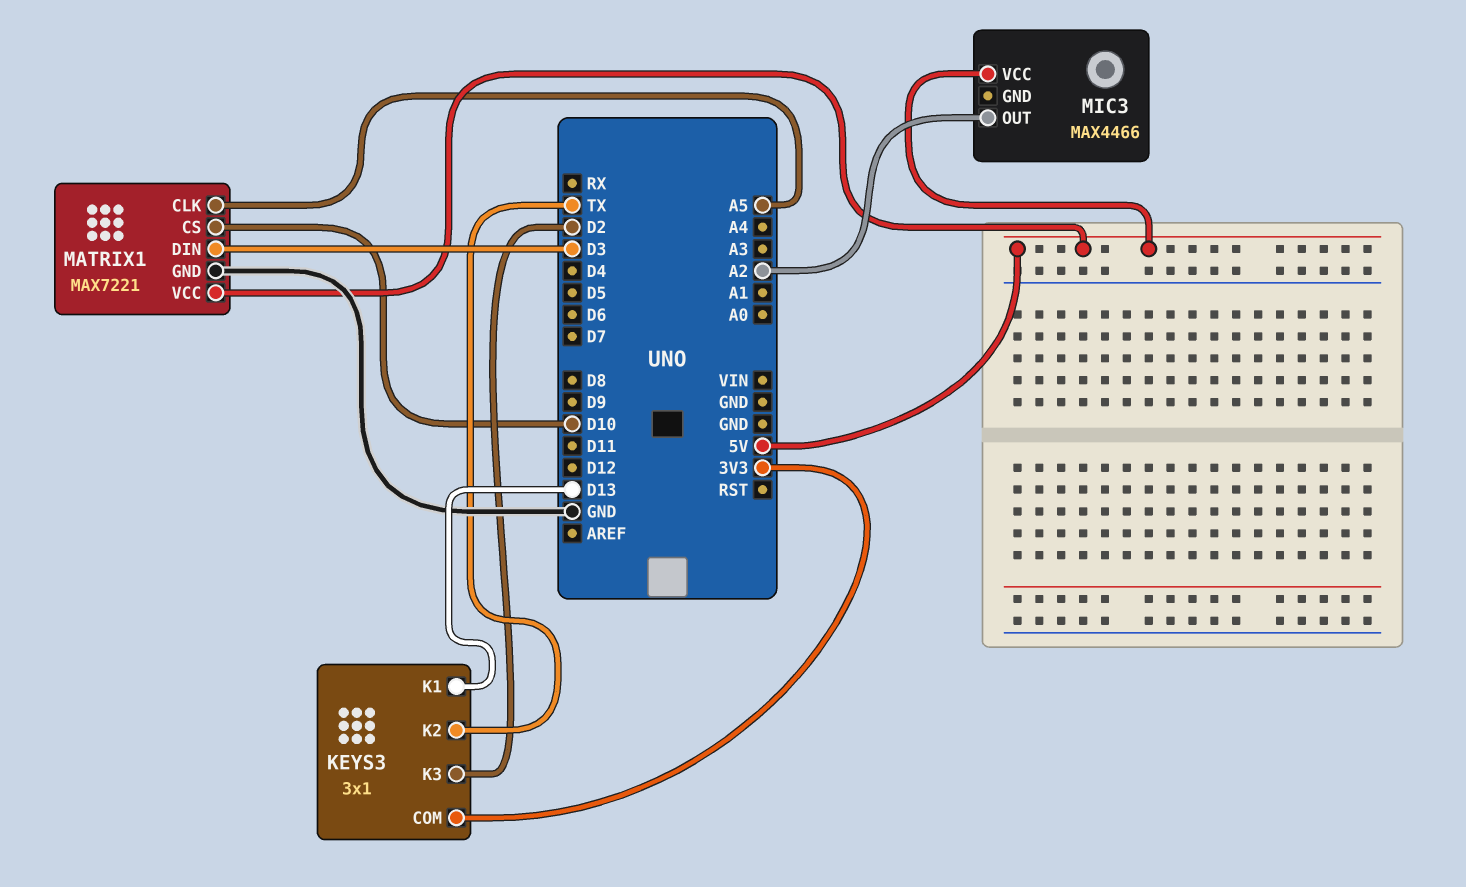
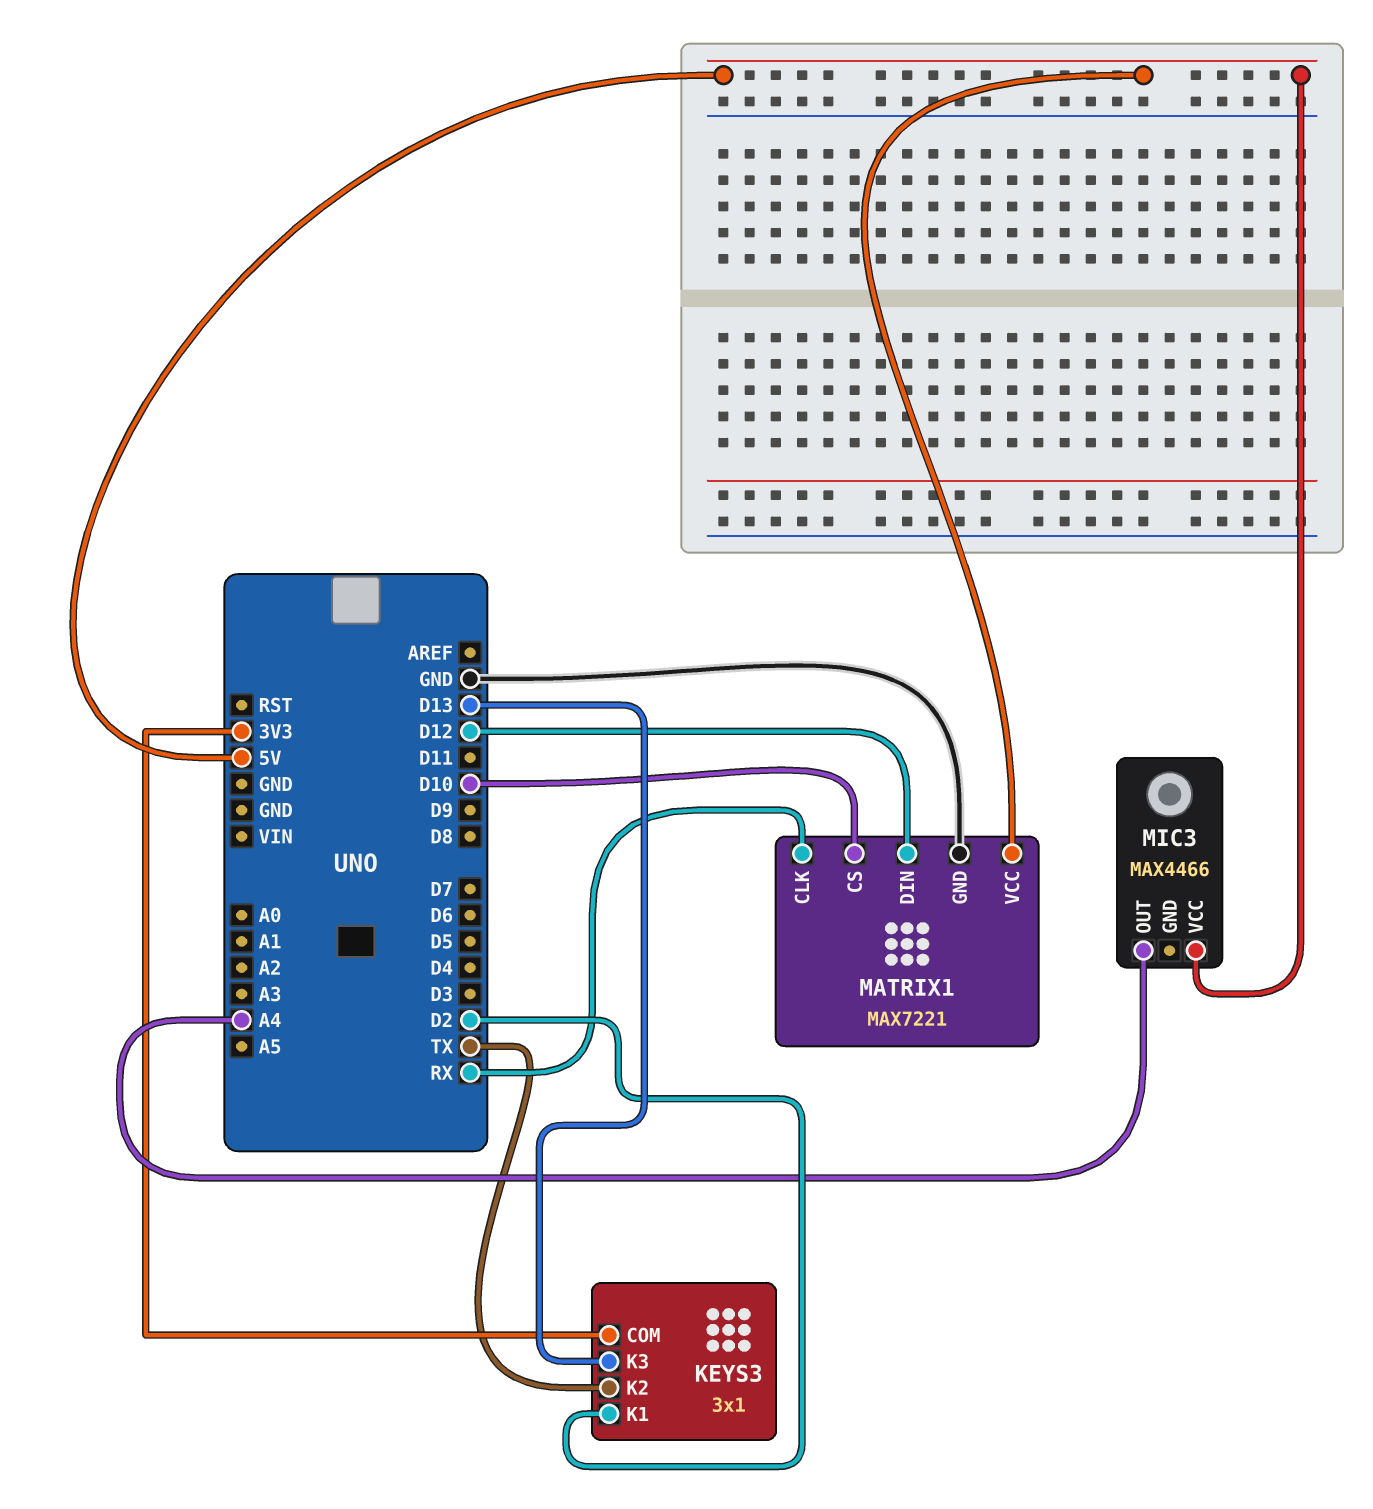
KEYS3 pin K1: D13 -> D2
KEYS3 pin K3: D2 -> D13
MATRIX1 pin CLK: A5 -> RX
MATRIX1 pin DIN: D3 -> D12
MIC3 pin OUT: A2 -> A4

